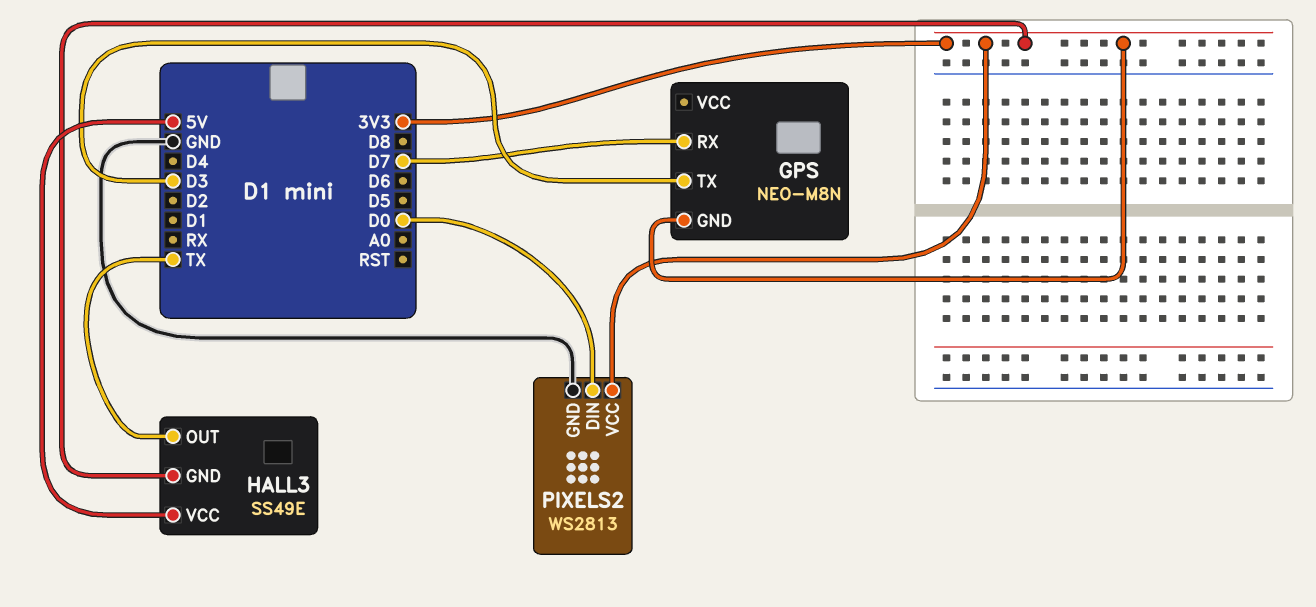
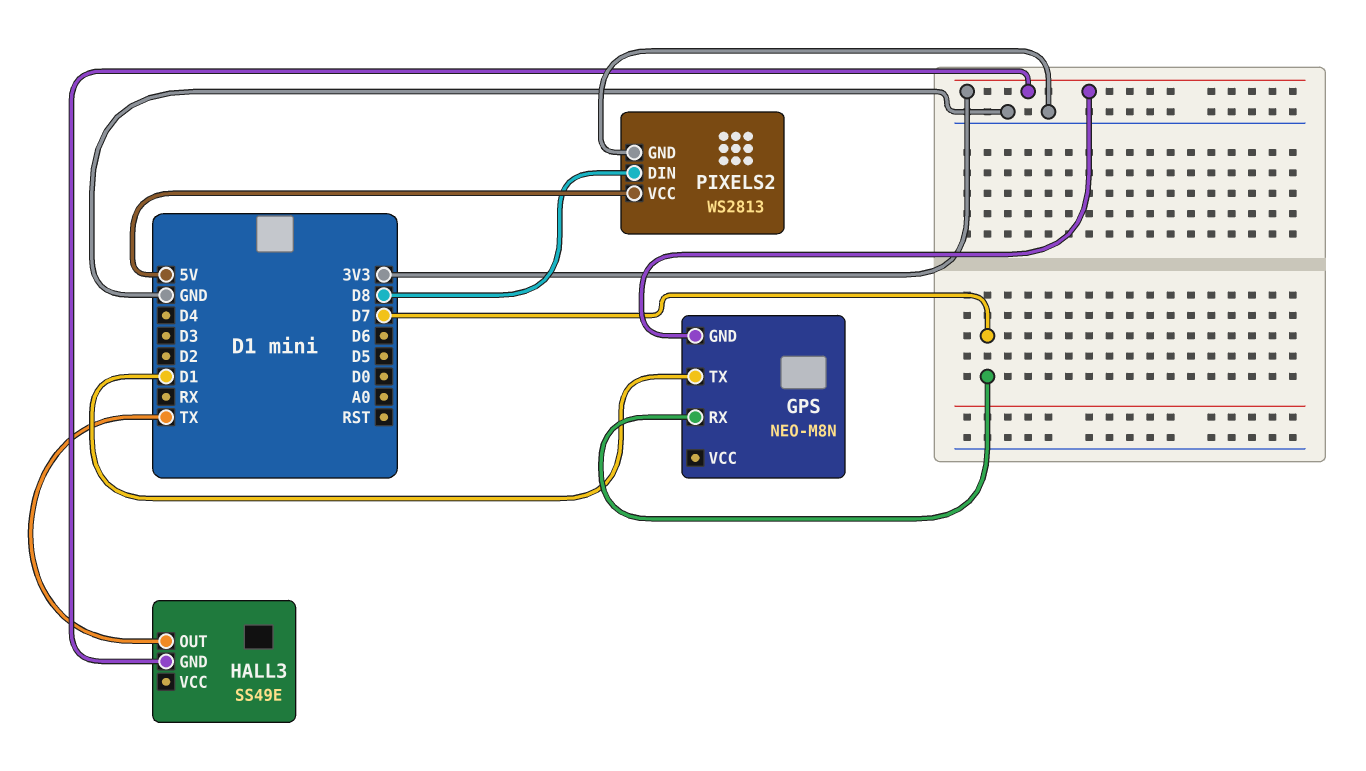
GPS pin TX: D3 -> D1
HALL3 pin VCC: 5V -> none
PIXELS2 pin DIN: D0 -> D8
PIXELS2 pin VCC: 3V3 -> 5V

